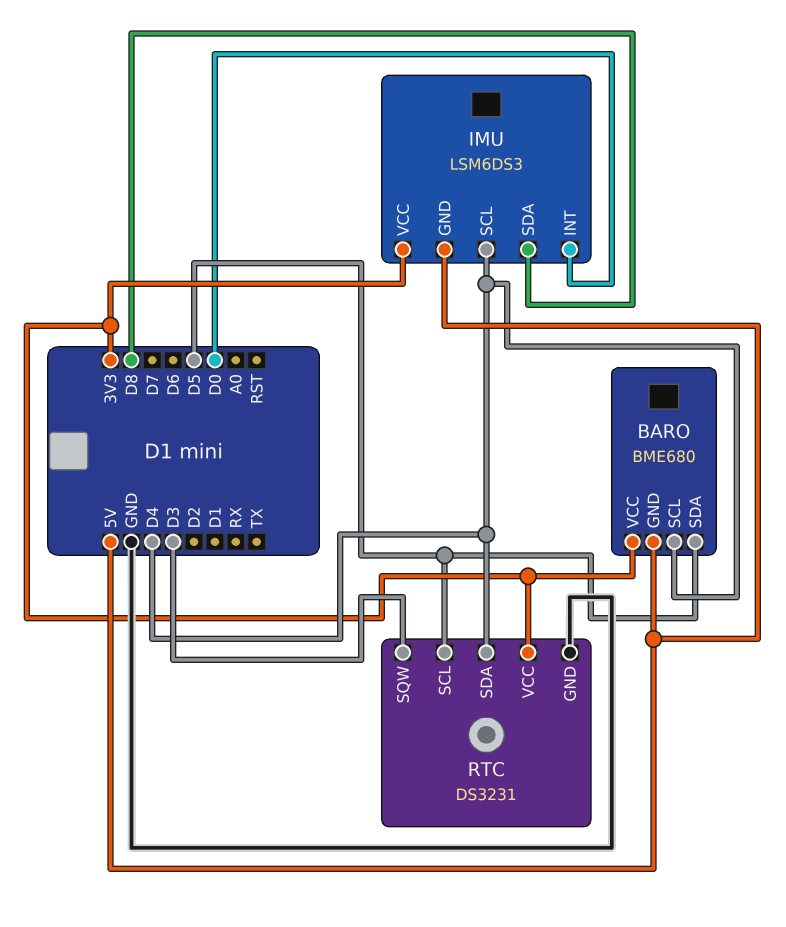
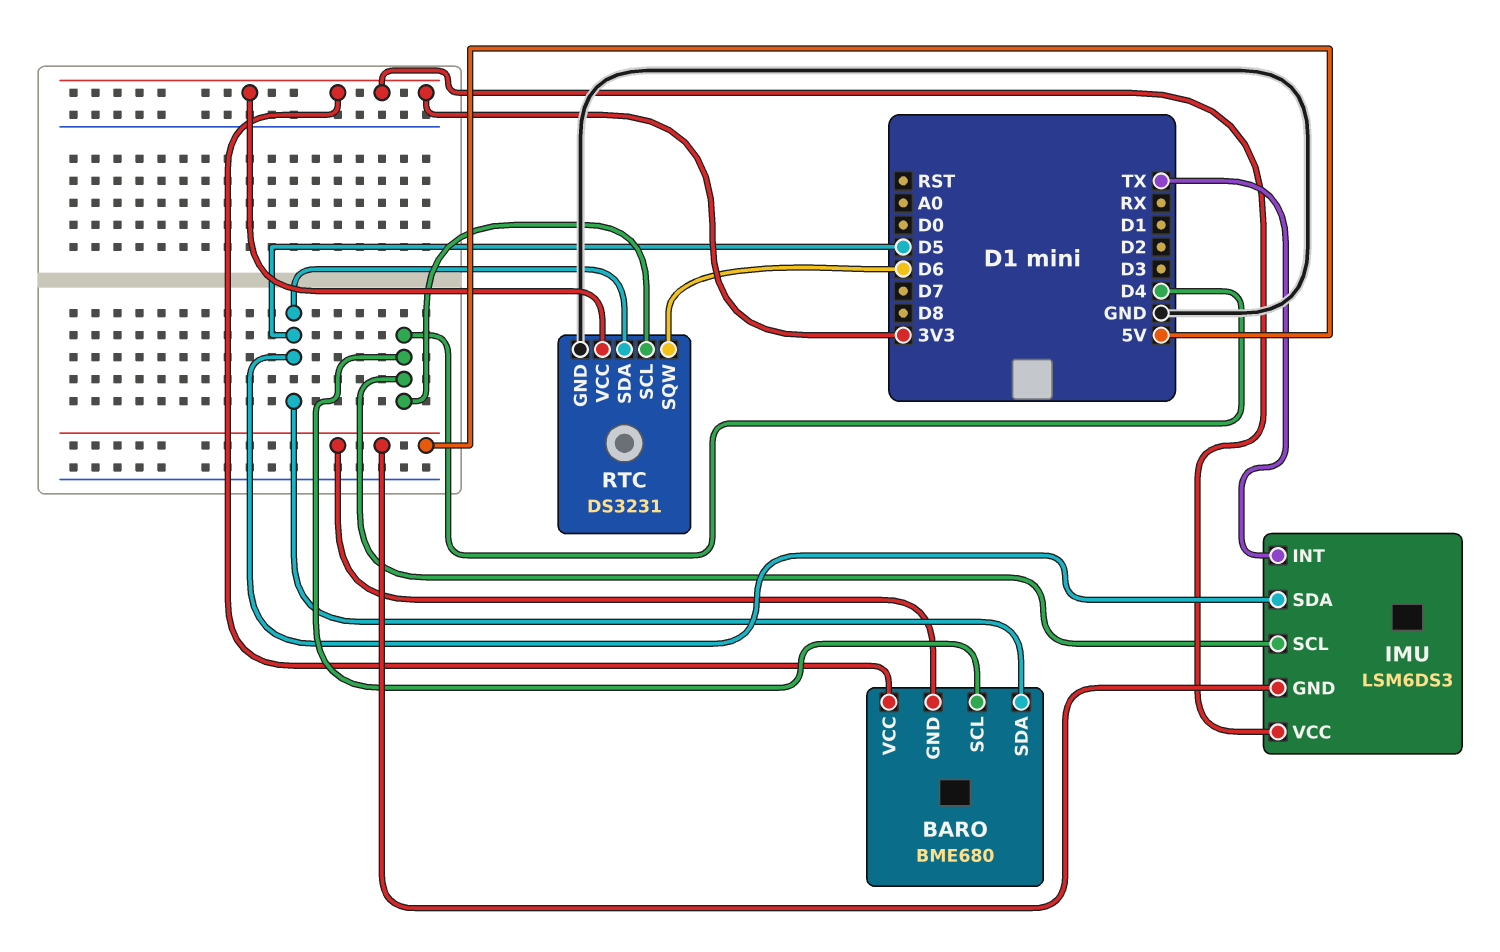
IMU pin INT: D0 -> TX
IMU pin SDA: D8 -> D5
RTC pin SCL: D5 -> D4
RTC pin SDA: D4 -> D5
RTC pin SQW: D3 -> D6

